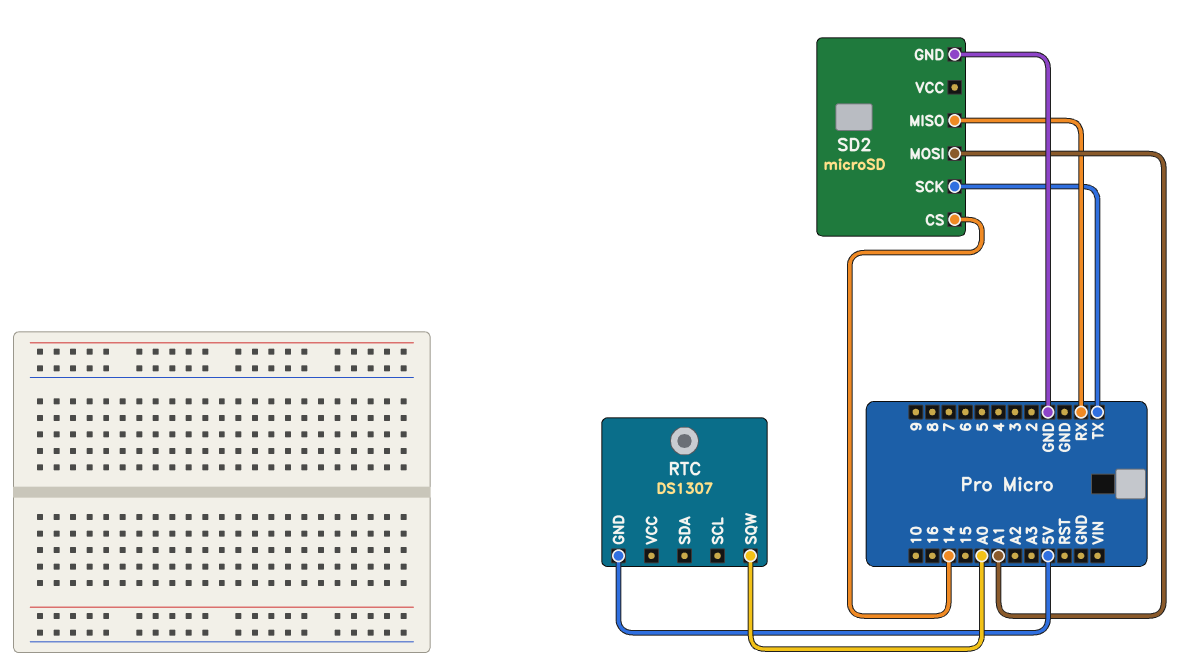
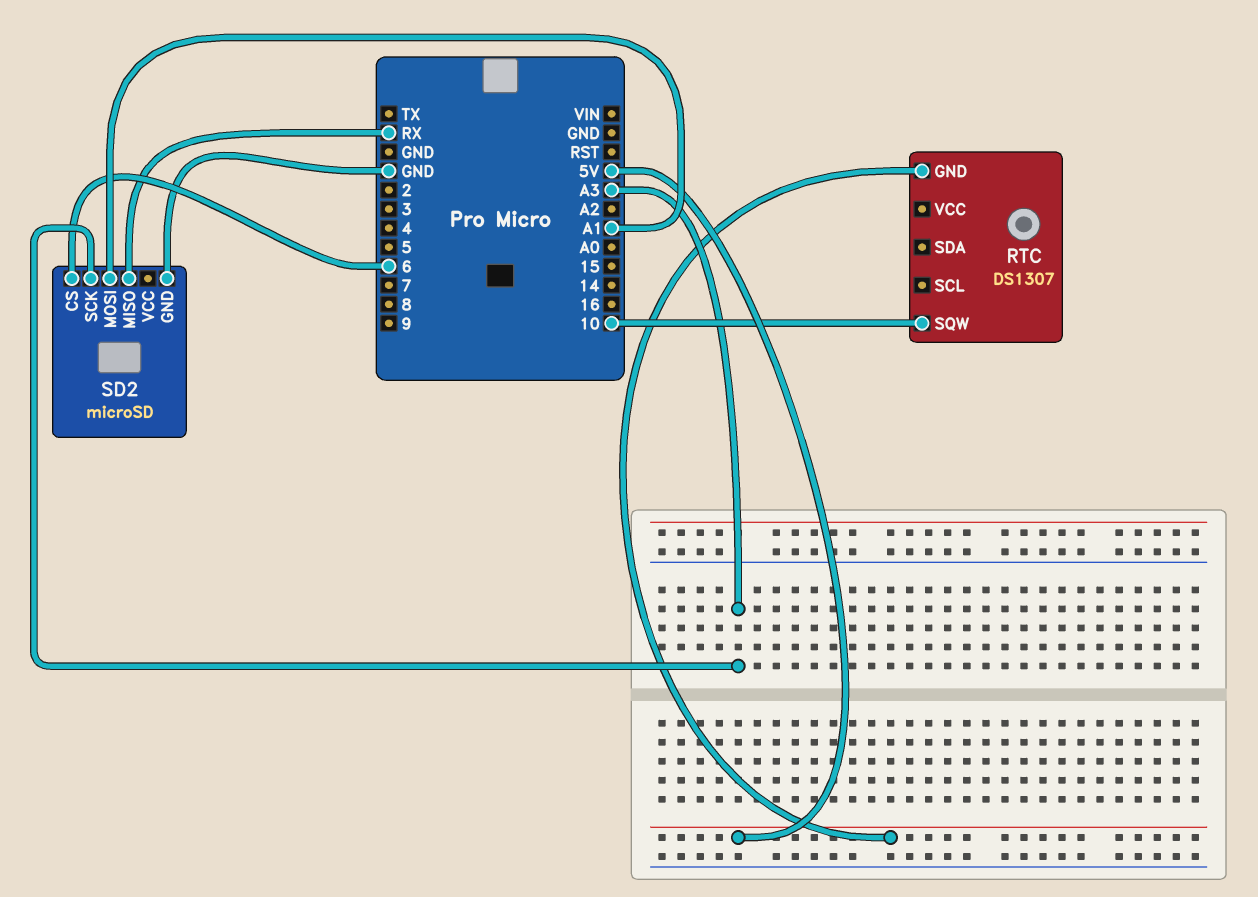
RTC pin SQW: A0 -> 10
SD2 pin CS: 14 -> 6
SD2 pin SCK: TX -> A3

